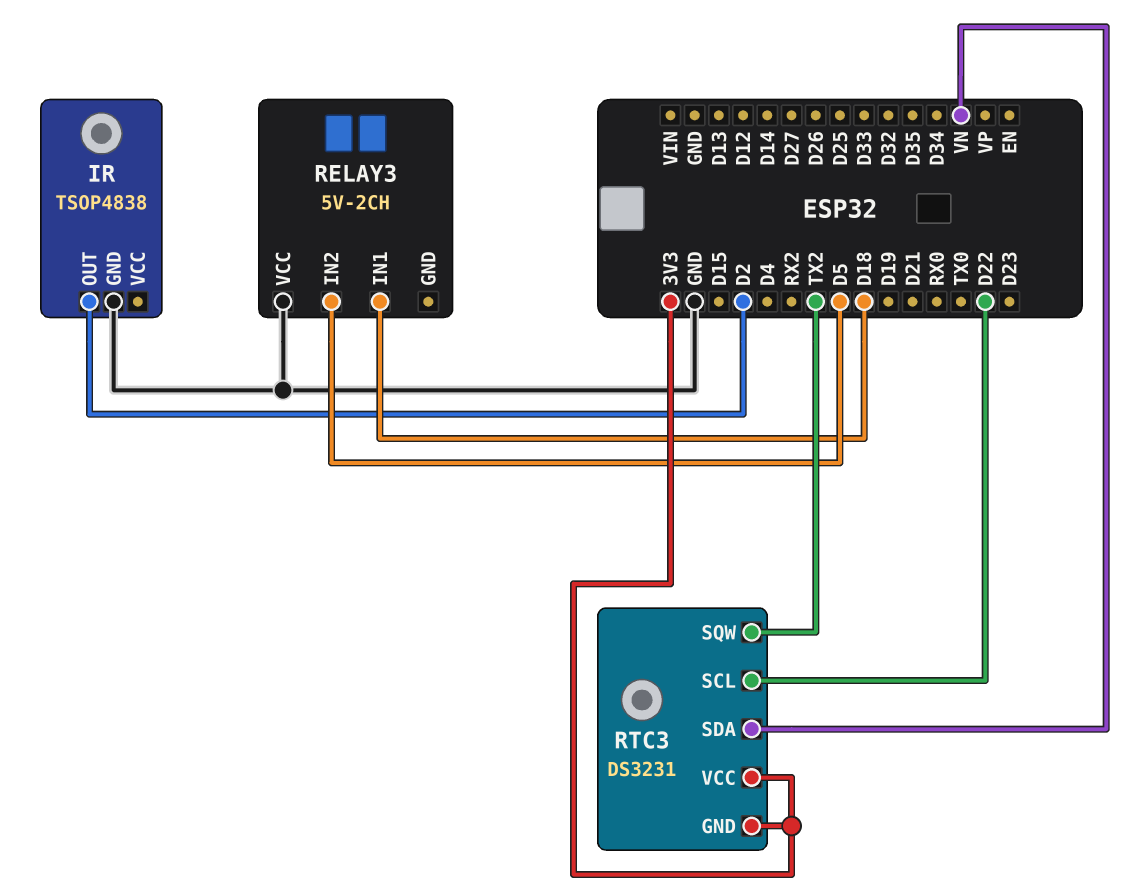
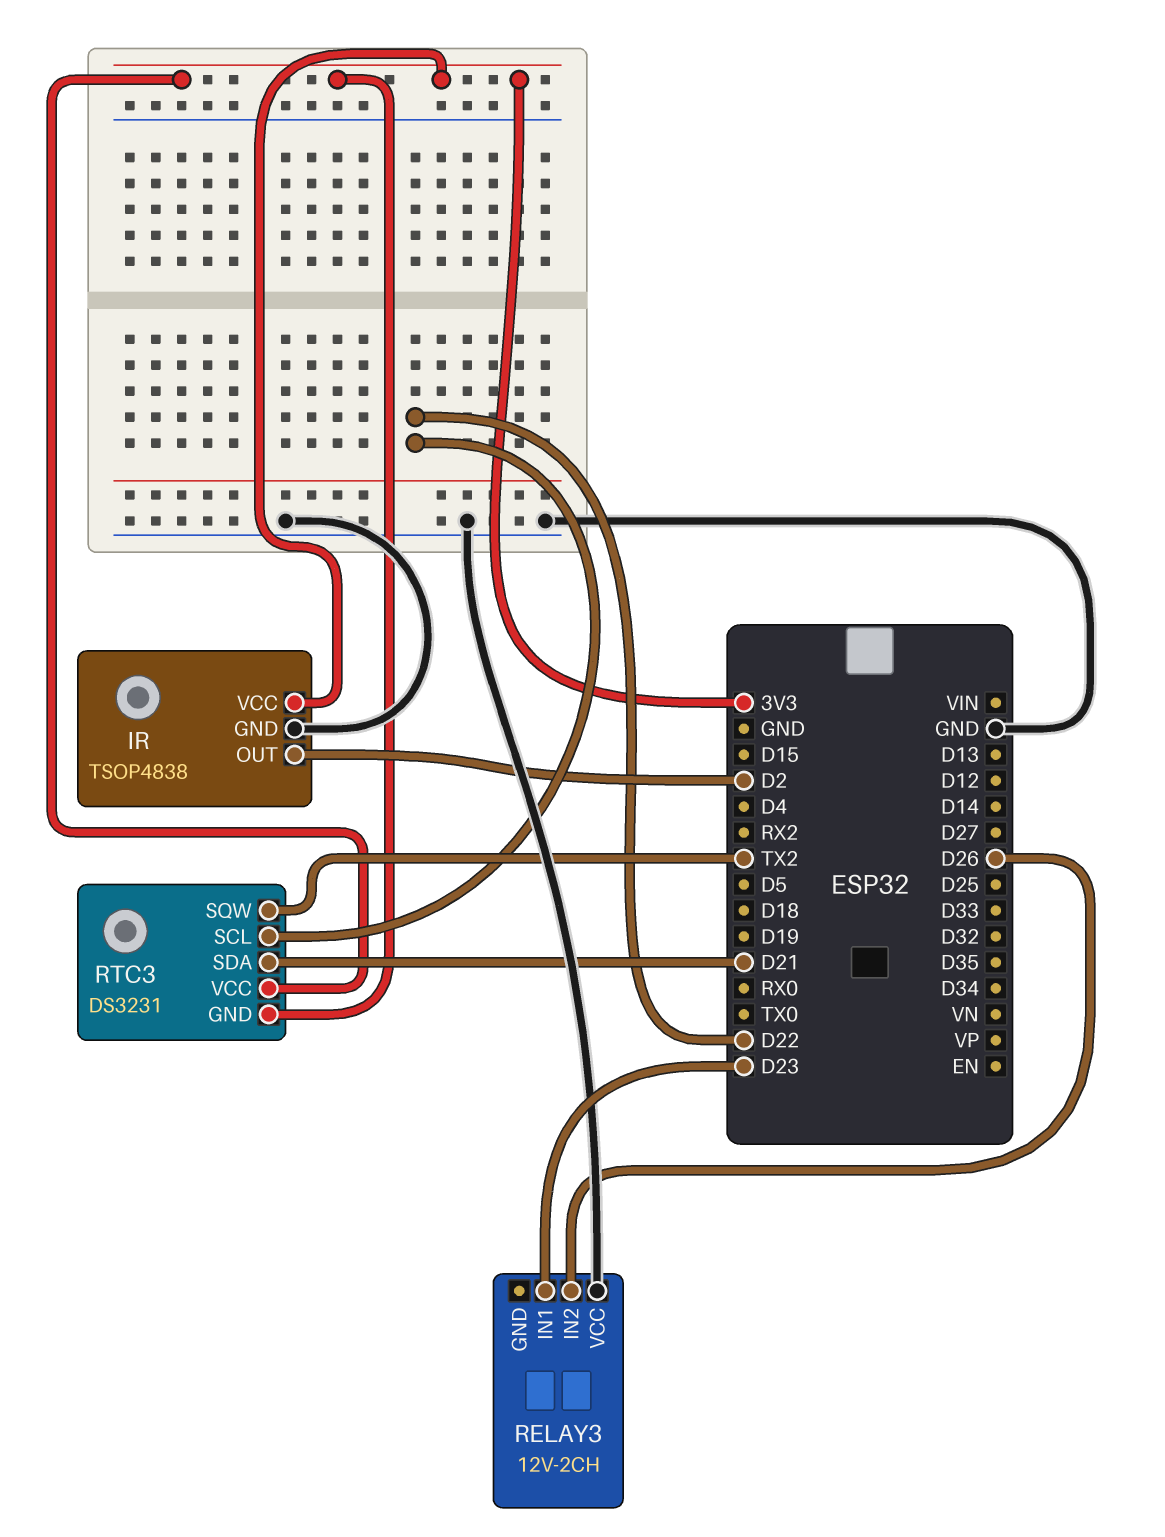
IR pin VCC: none -> 3V3
RELAY3: 5V-2CH -> 12V-2CH
RELAY3 pin IN1: D18 -> D23
RELAY3 pin IN2: D5 -> D26
RTC3 pin SDA: VN -> D21

